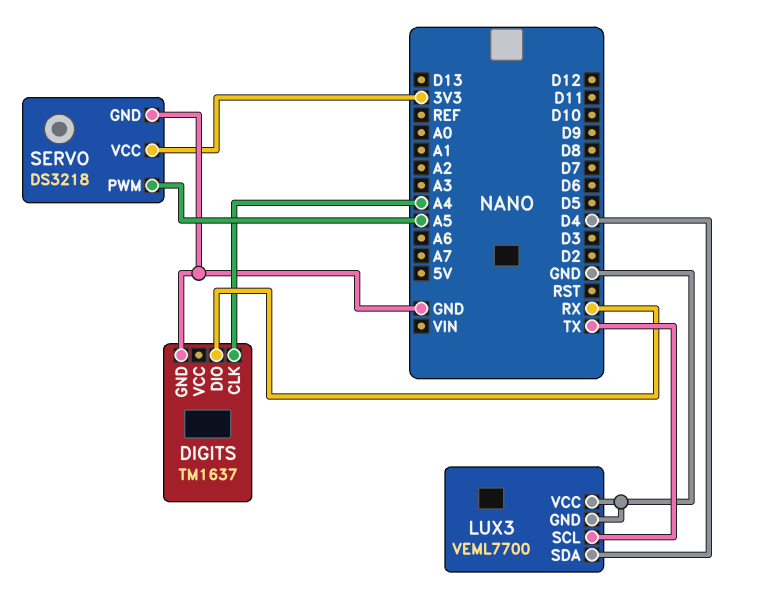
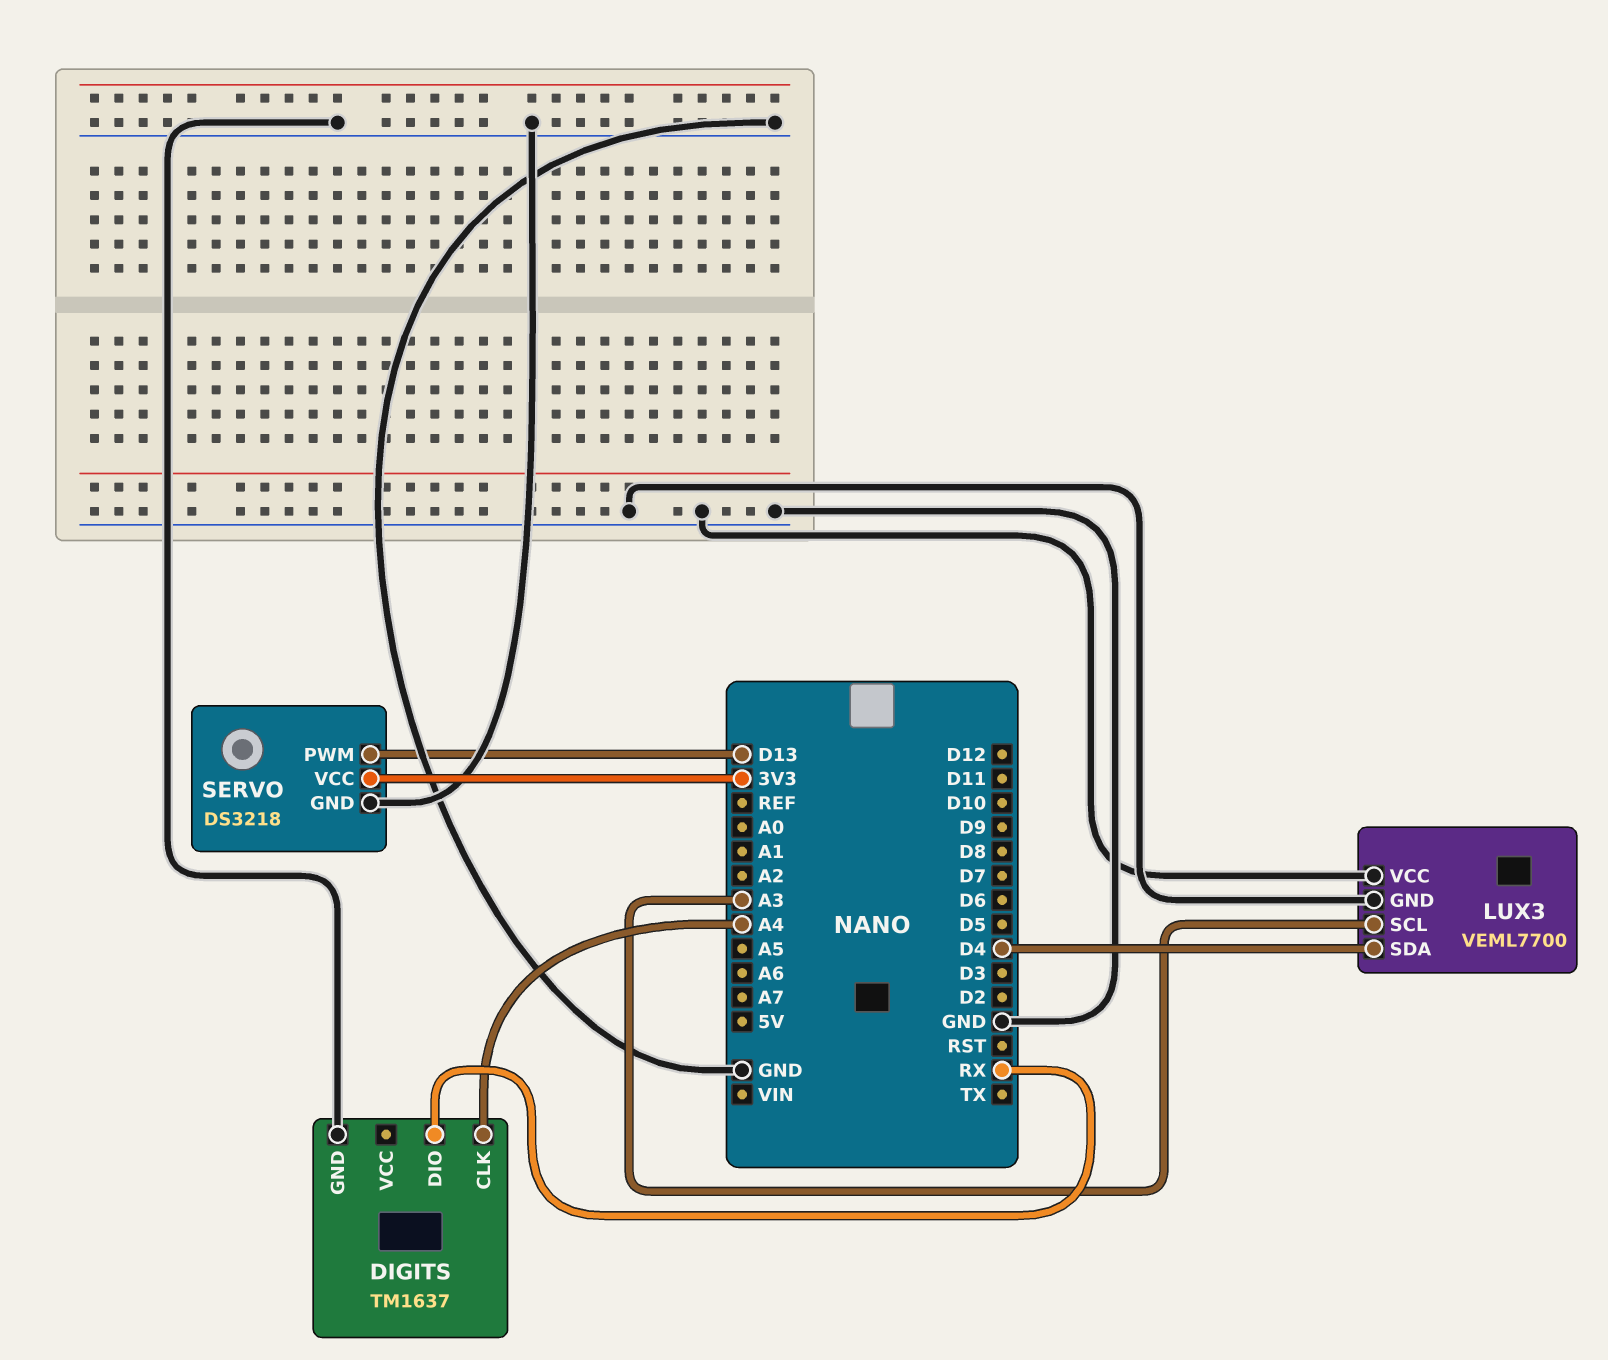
LUX3 pin SCL: TX -> A3
SERVO pin PWM: A5 -> D13

